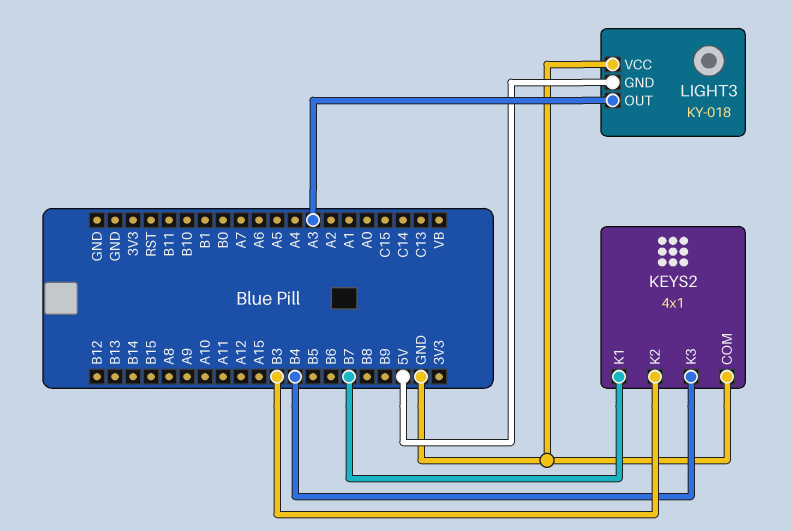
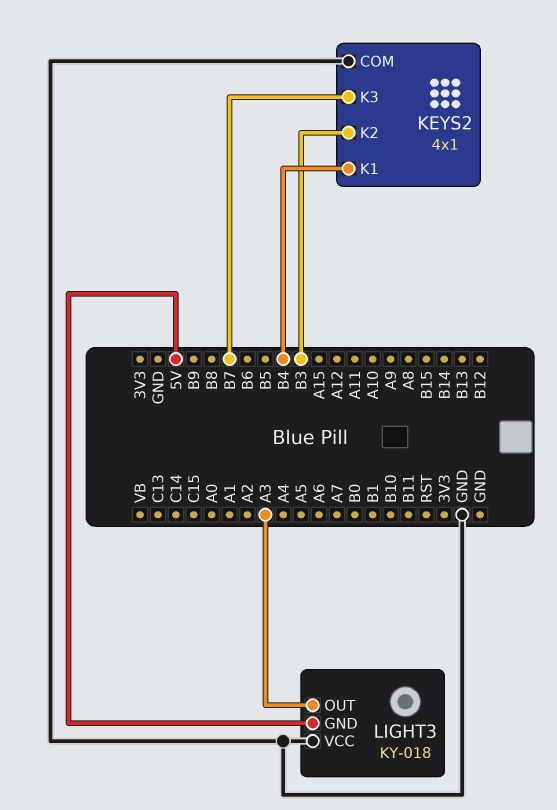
KEYS2 pin K1: B7 -> B4
KEYS2 pin K3: B4 -> B7

